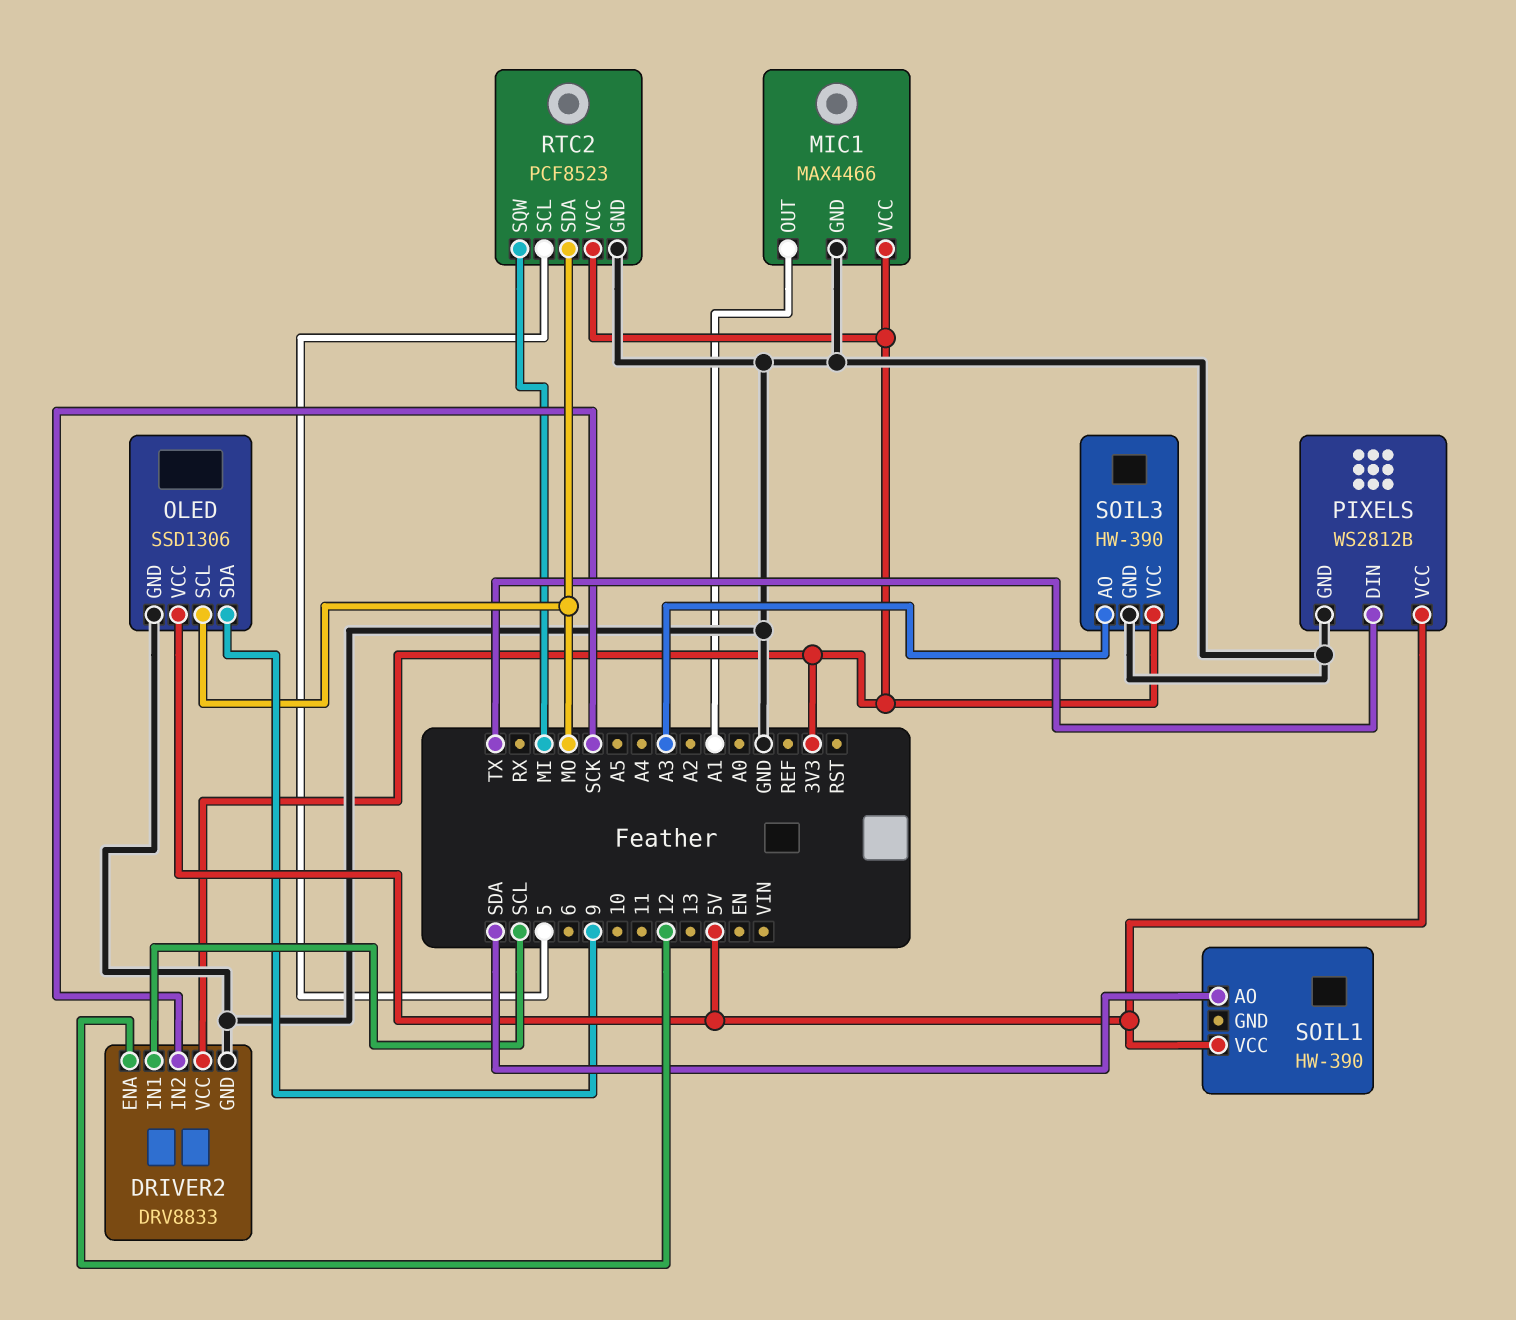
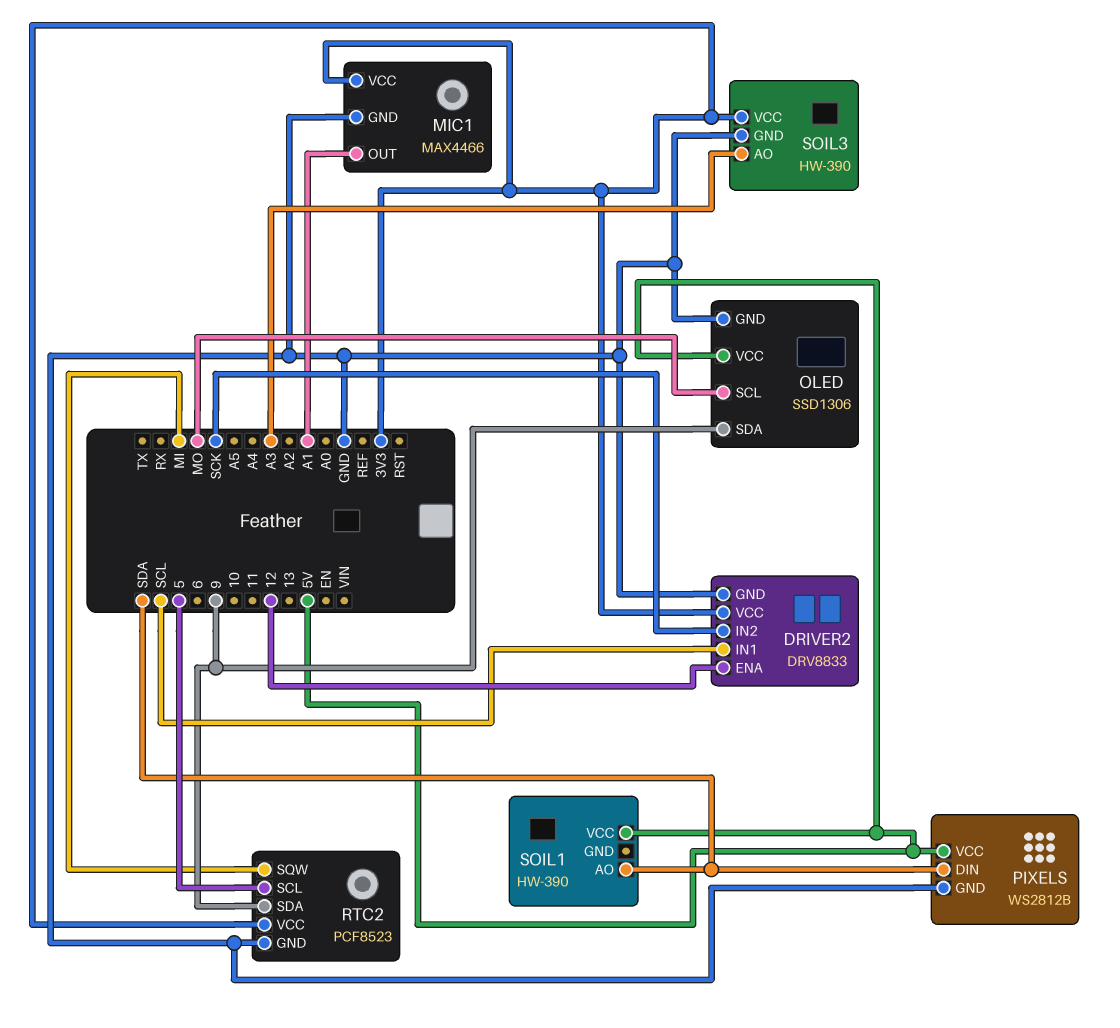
PIXELS pin DIN: TX -> SDA
RTC2 pin SDA: MO -> 9

